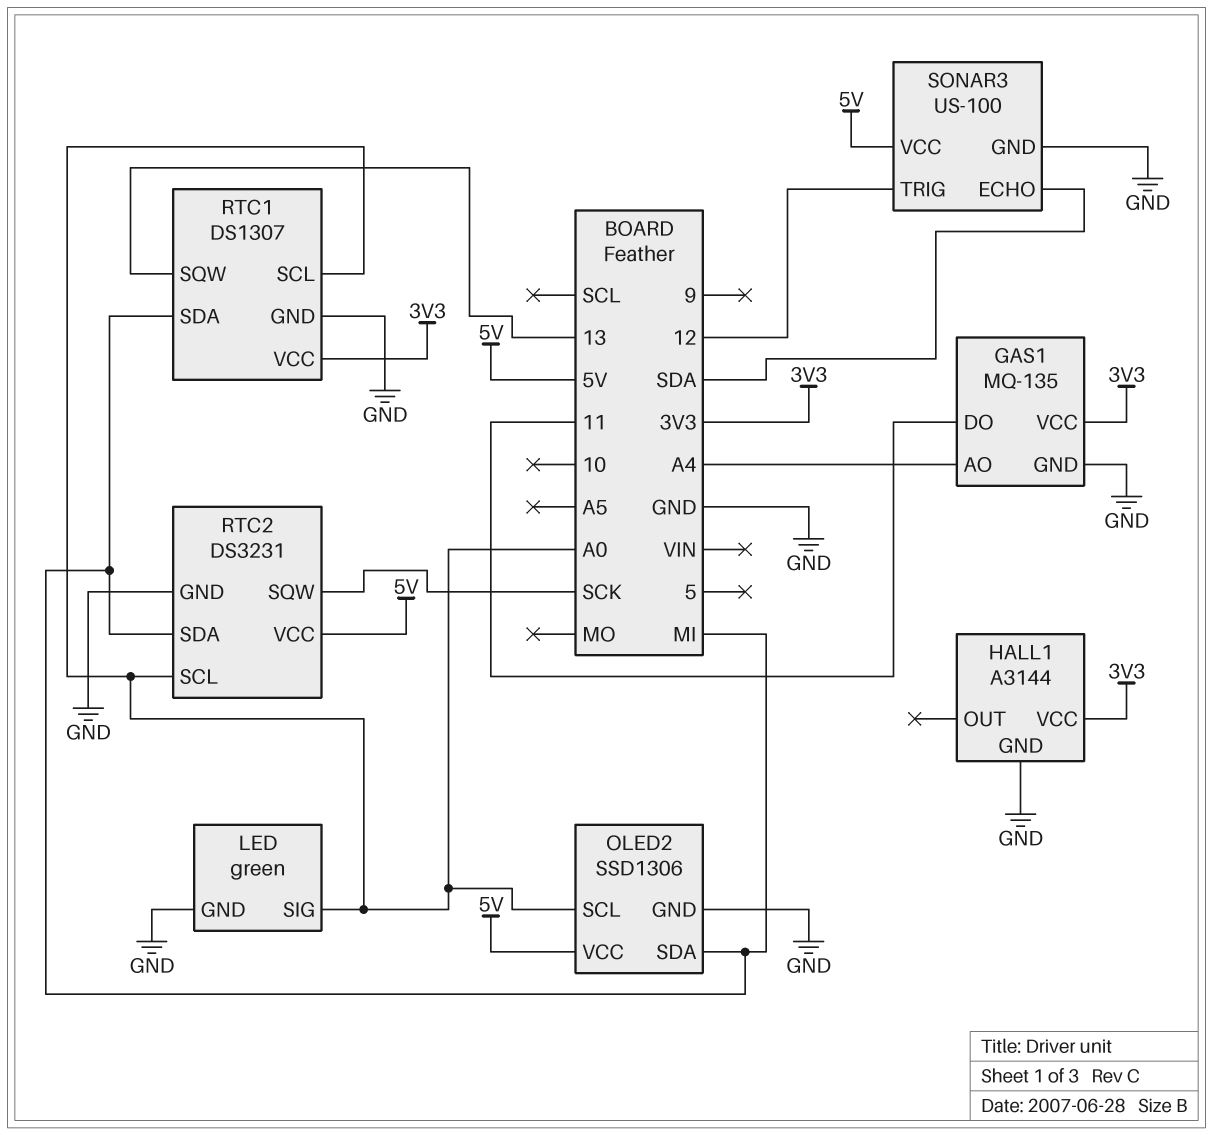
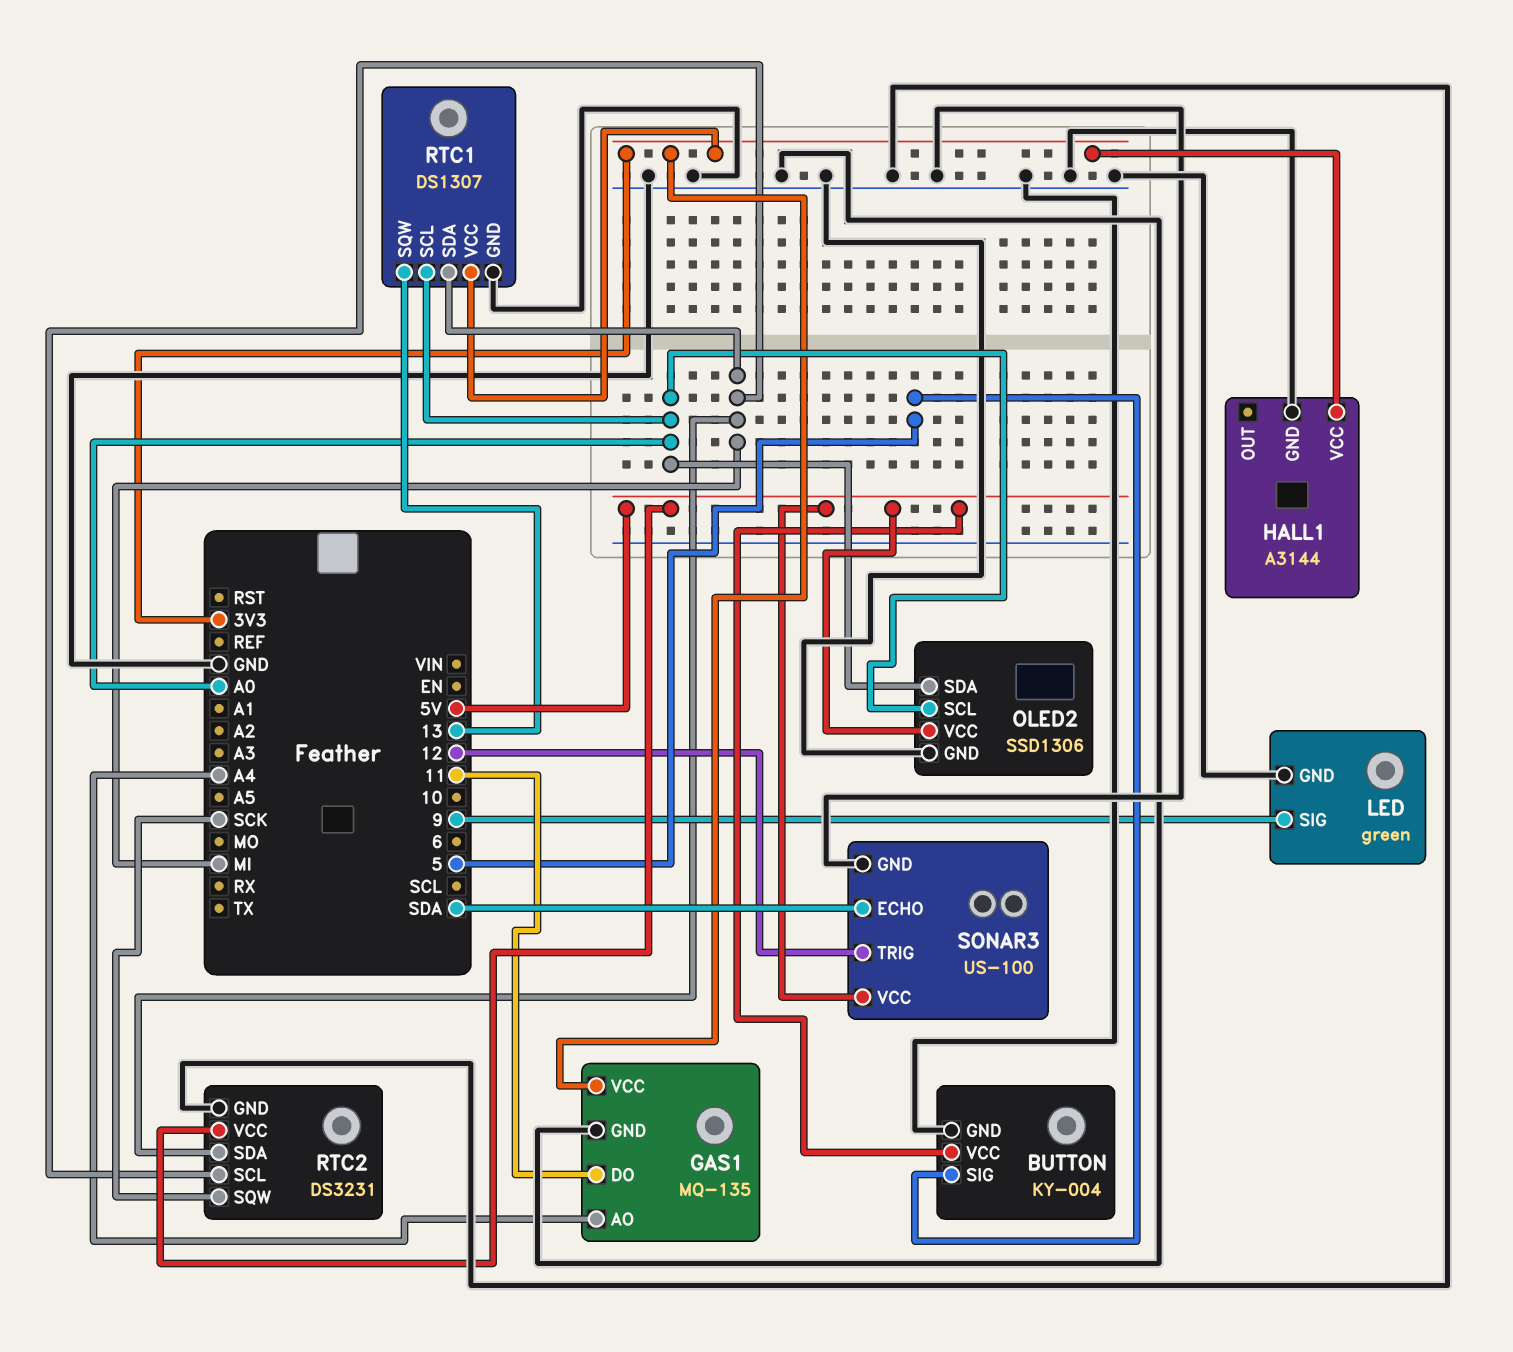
BUTTON: none -> KY-004
BUTTON pin GND: none -> GND
BUTTON pin SIG: none -> 5
BUTTON pin VCC: none -> 5V
LED pin SIG: A0 -> 9
OLED2 pin SDA: MI -> A0
RTC2 pin SCL: A0 -> MI

